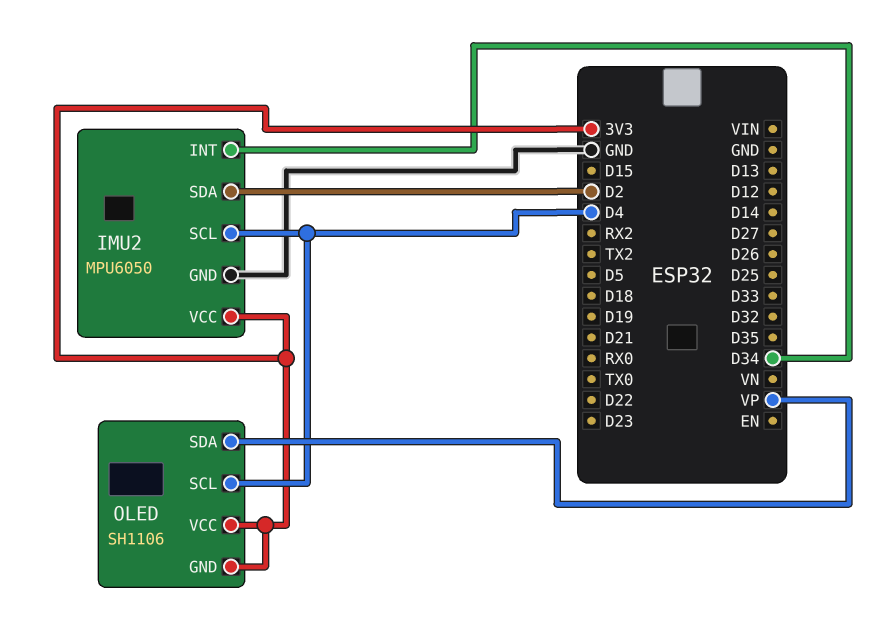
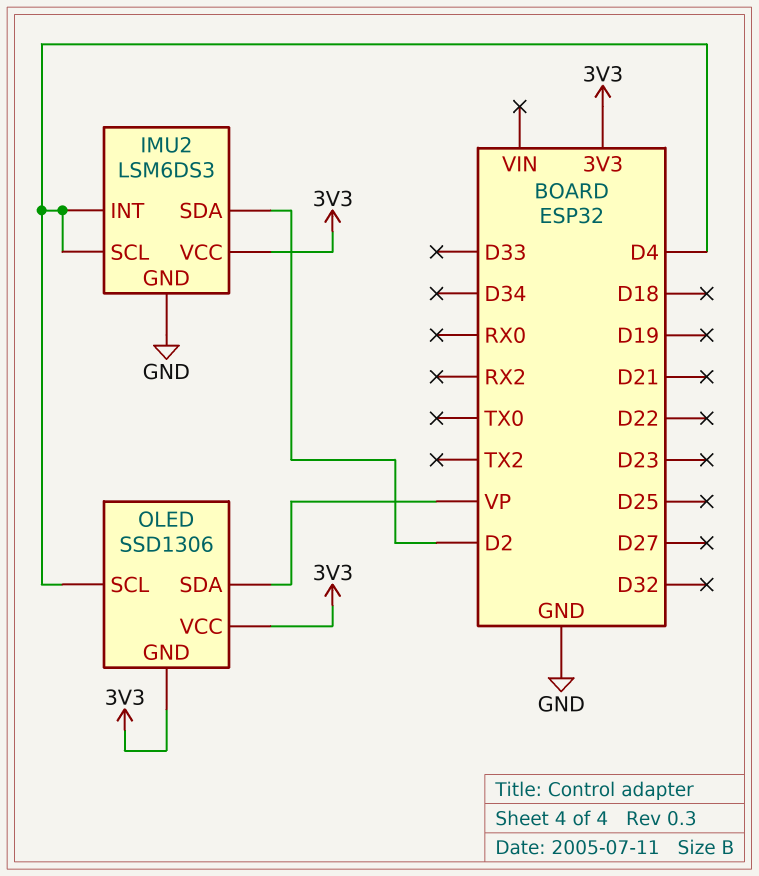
IMU2: MPU6050 -> LSM6DS3
IMU2 pin INT: D34 -> D4
OLED: SH1106 -> SSD1306

